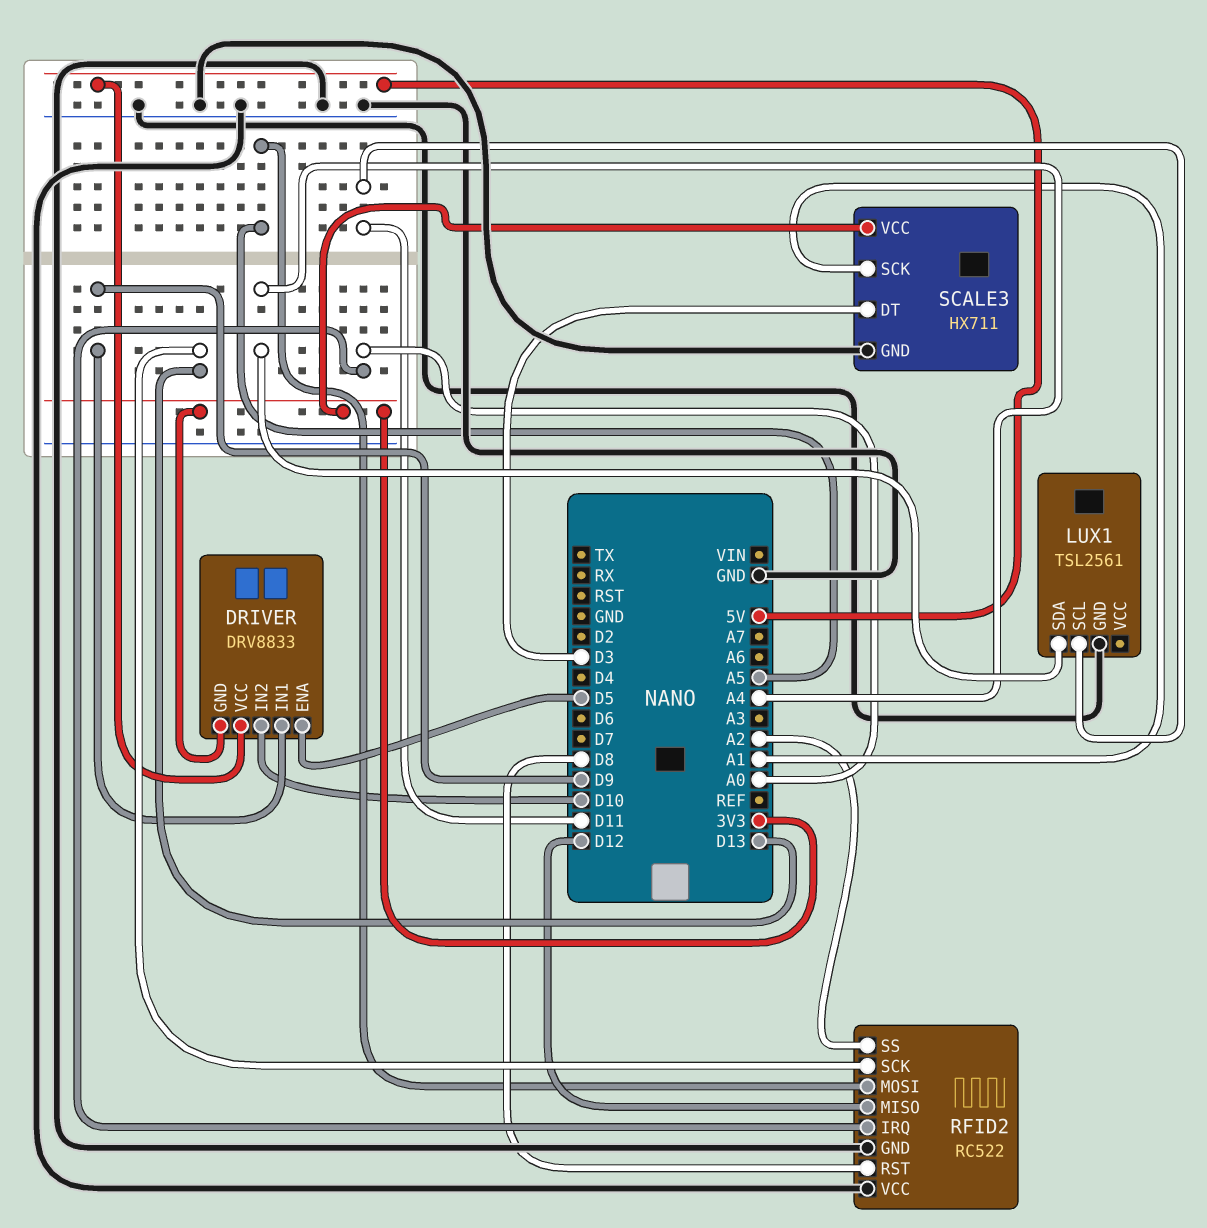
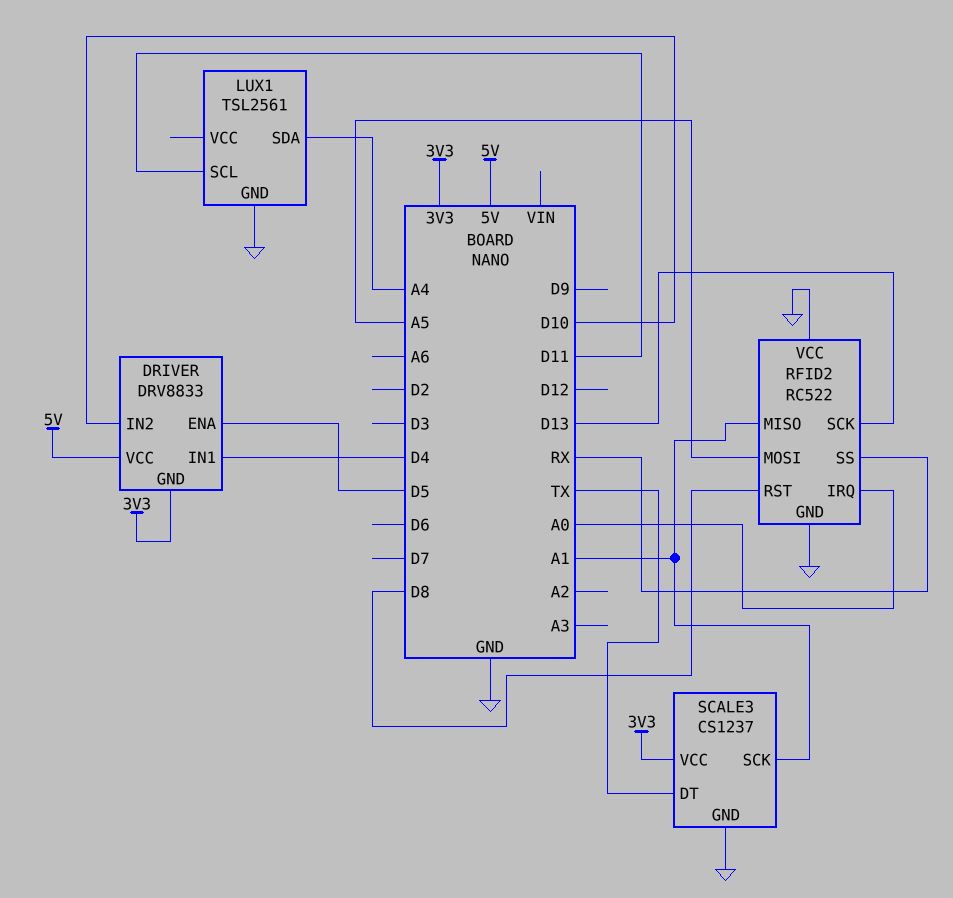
DRIVER pin IN1: D9 -> D4
RFID2 pin MISO: D12 -> A1
RFID2 pin SS: A2 -> RX
SCALE3: HX711 -> CS1237
SCALE3 pin DT: D3 -> TX

